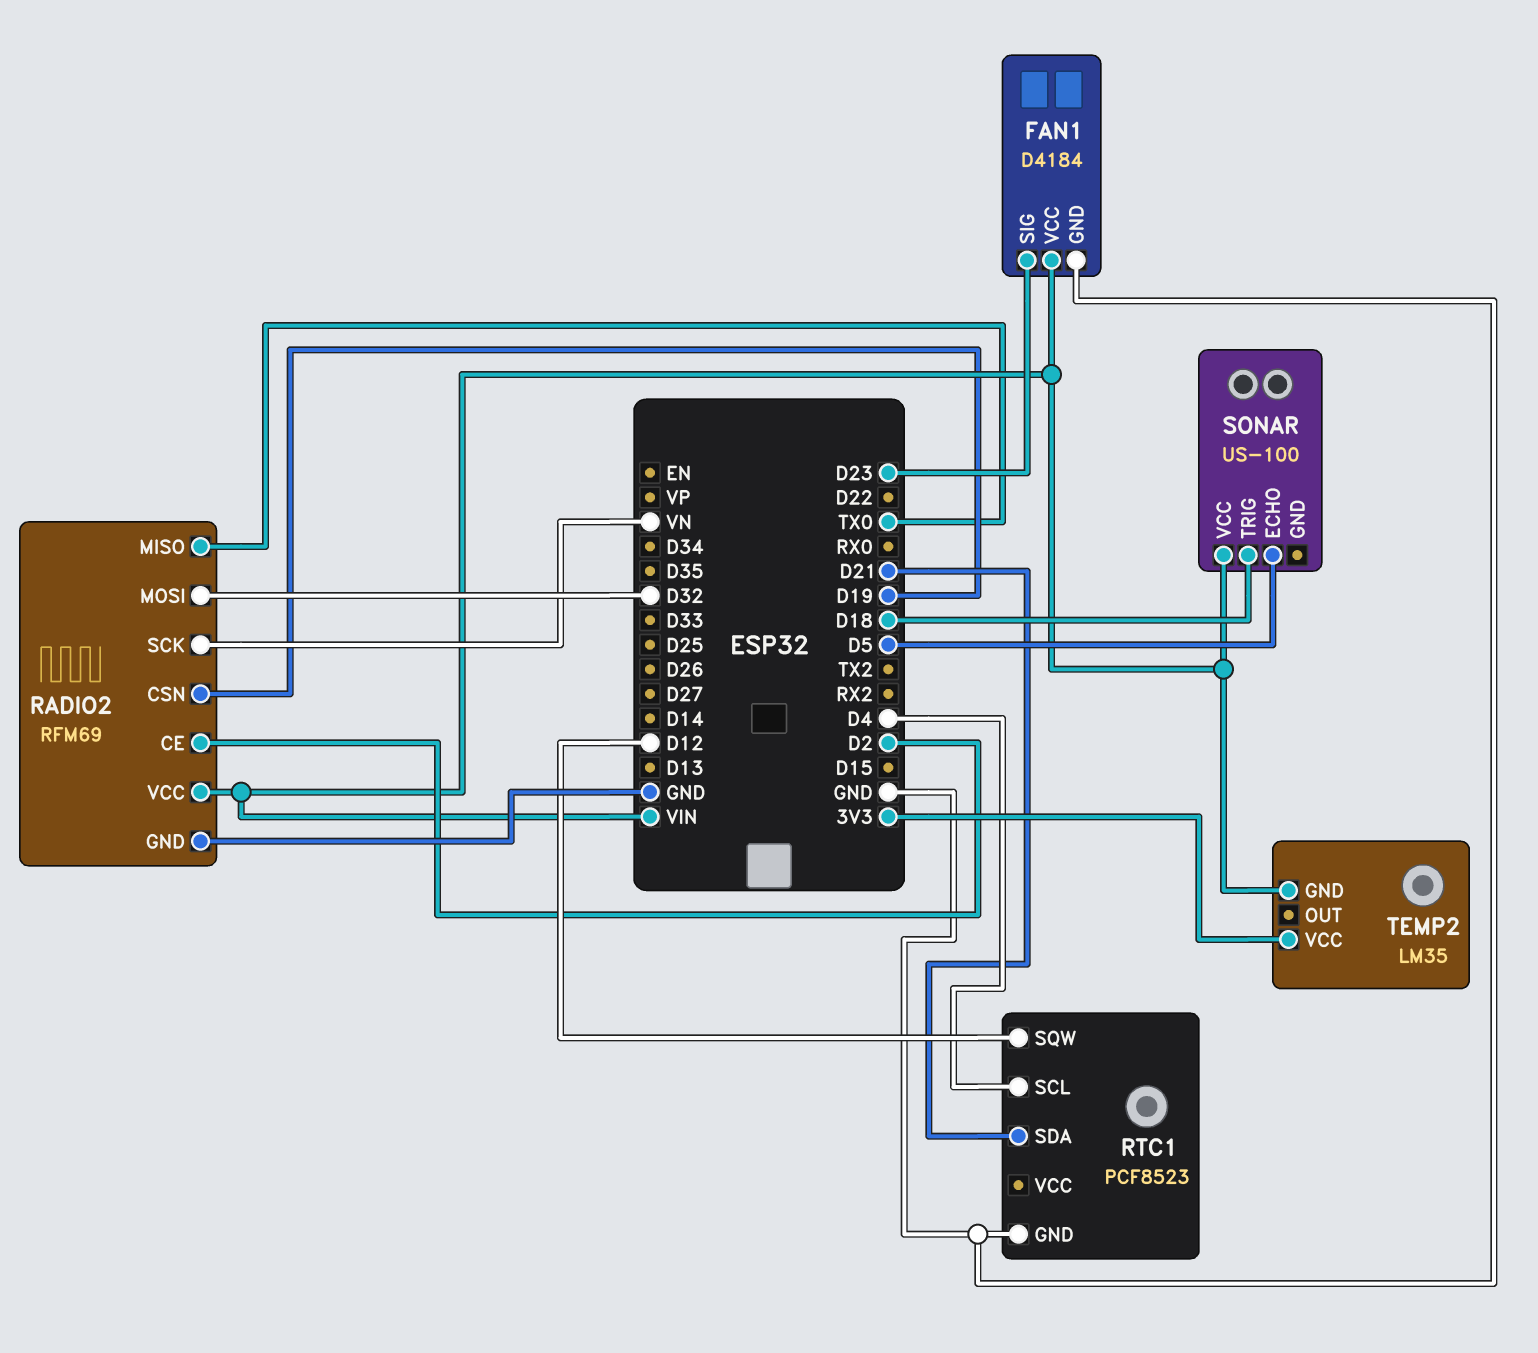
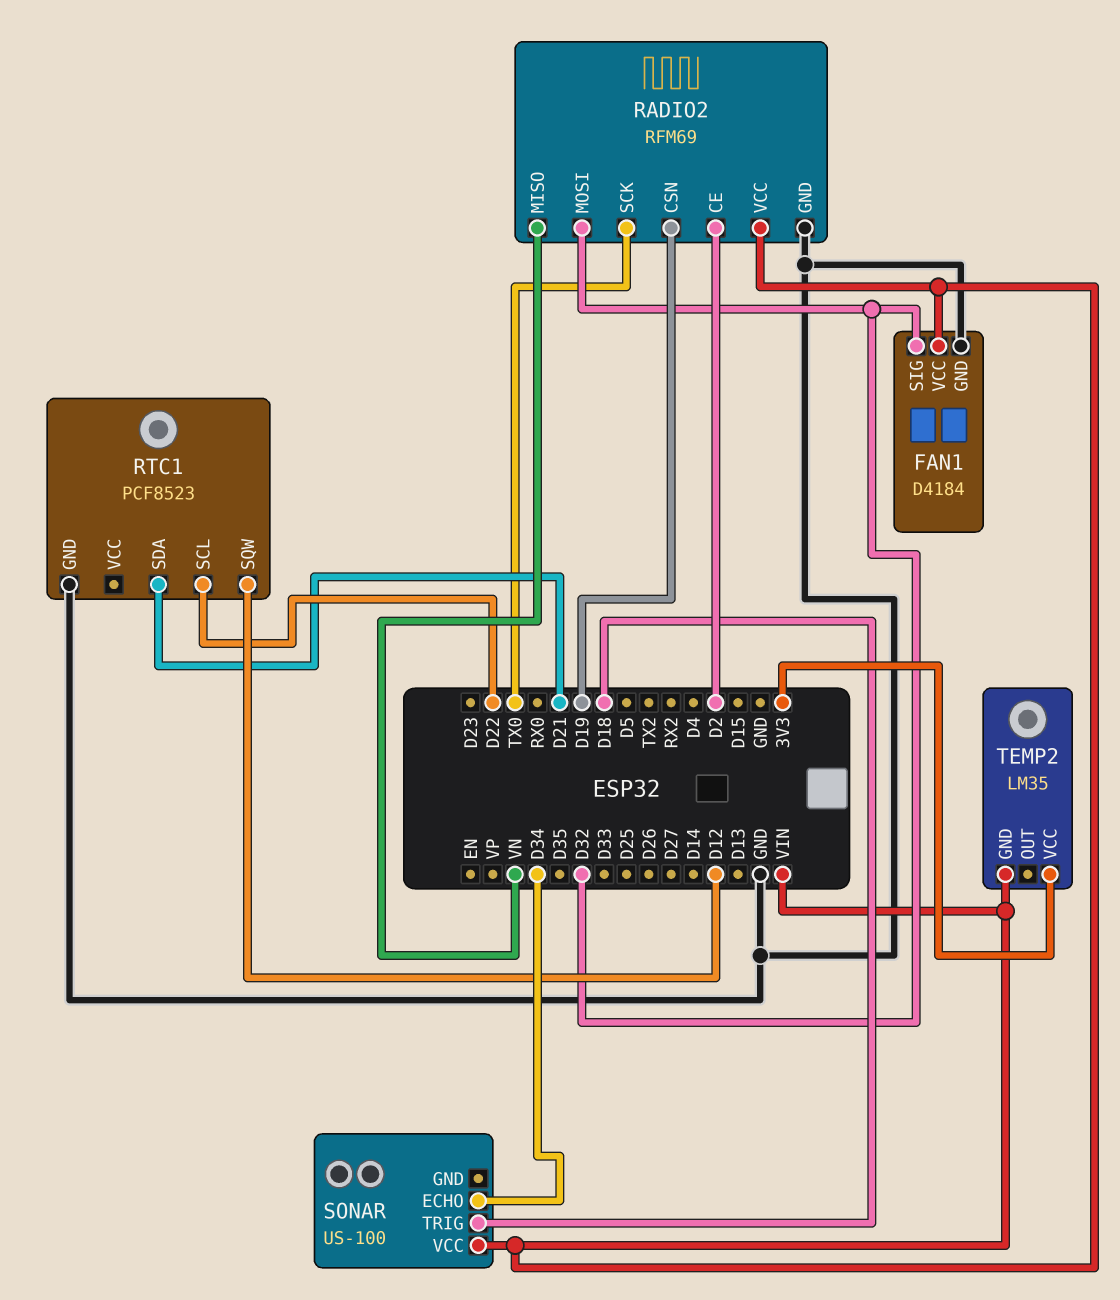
FAN1 pin SIG: D23 -> D32
RADIO2 pin MISO: TX0 -> VN
RADIO2 pin SCK: VN -> TX0
RTC1 pin SCL: D4 -> D22
SONAR pin ECHO: D5 -> D34

